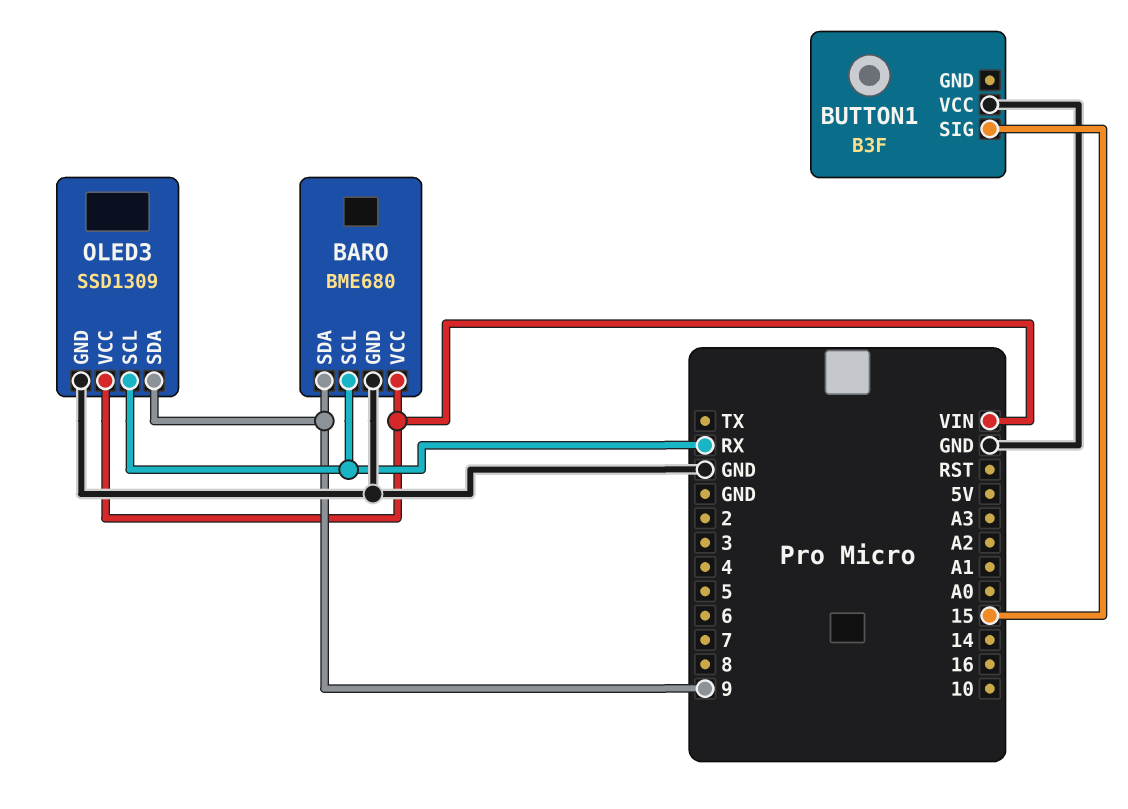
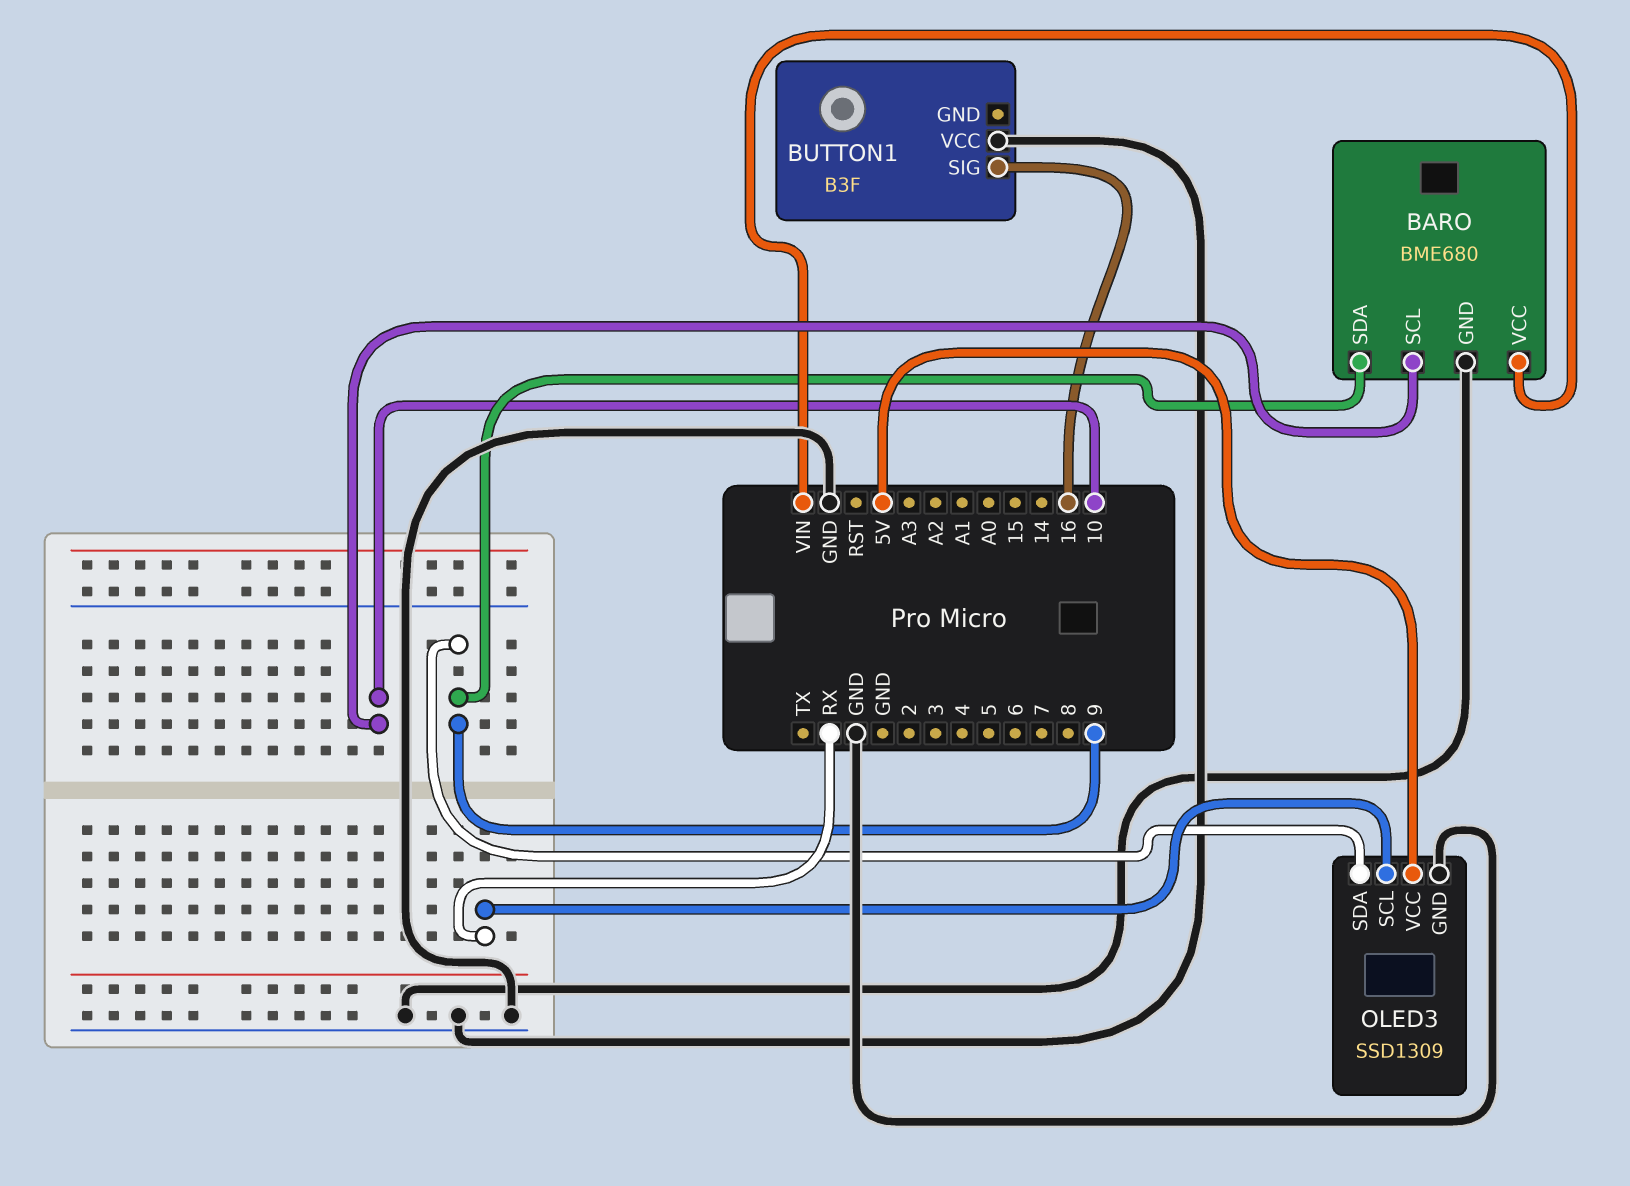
BARO pin SCL: RX -> 10
BUTTON1 pin SIG: 15 -> 16
OLED3 pin VCC: VIN -> 5V

